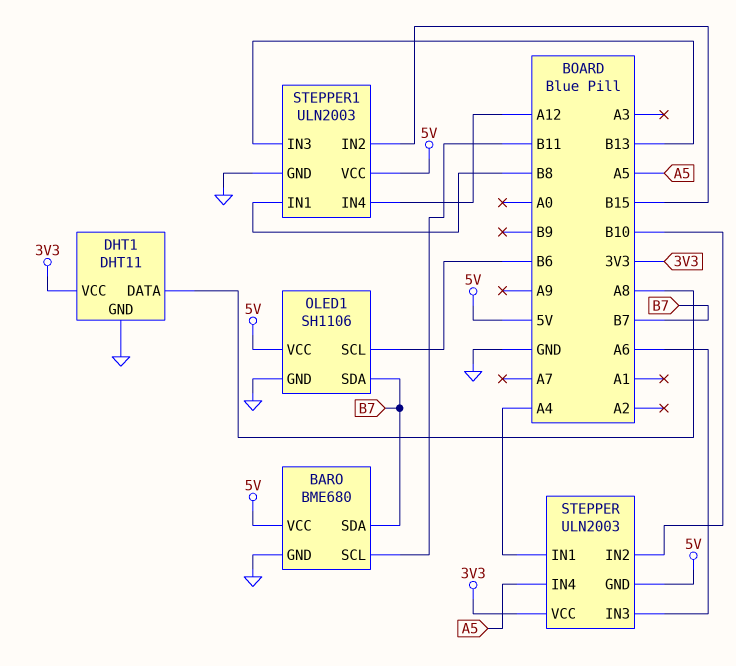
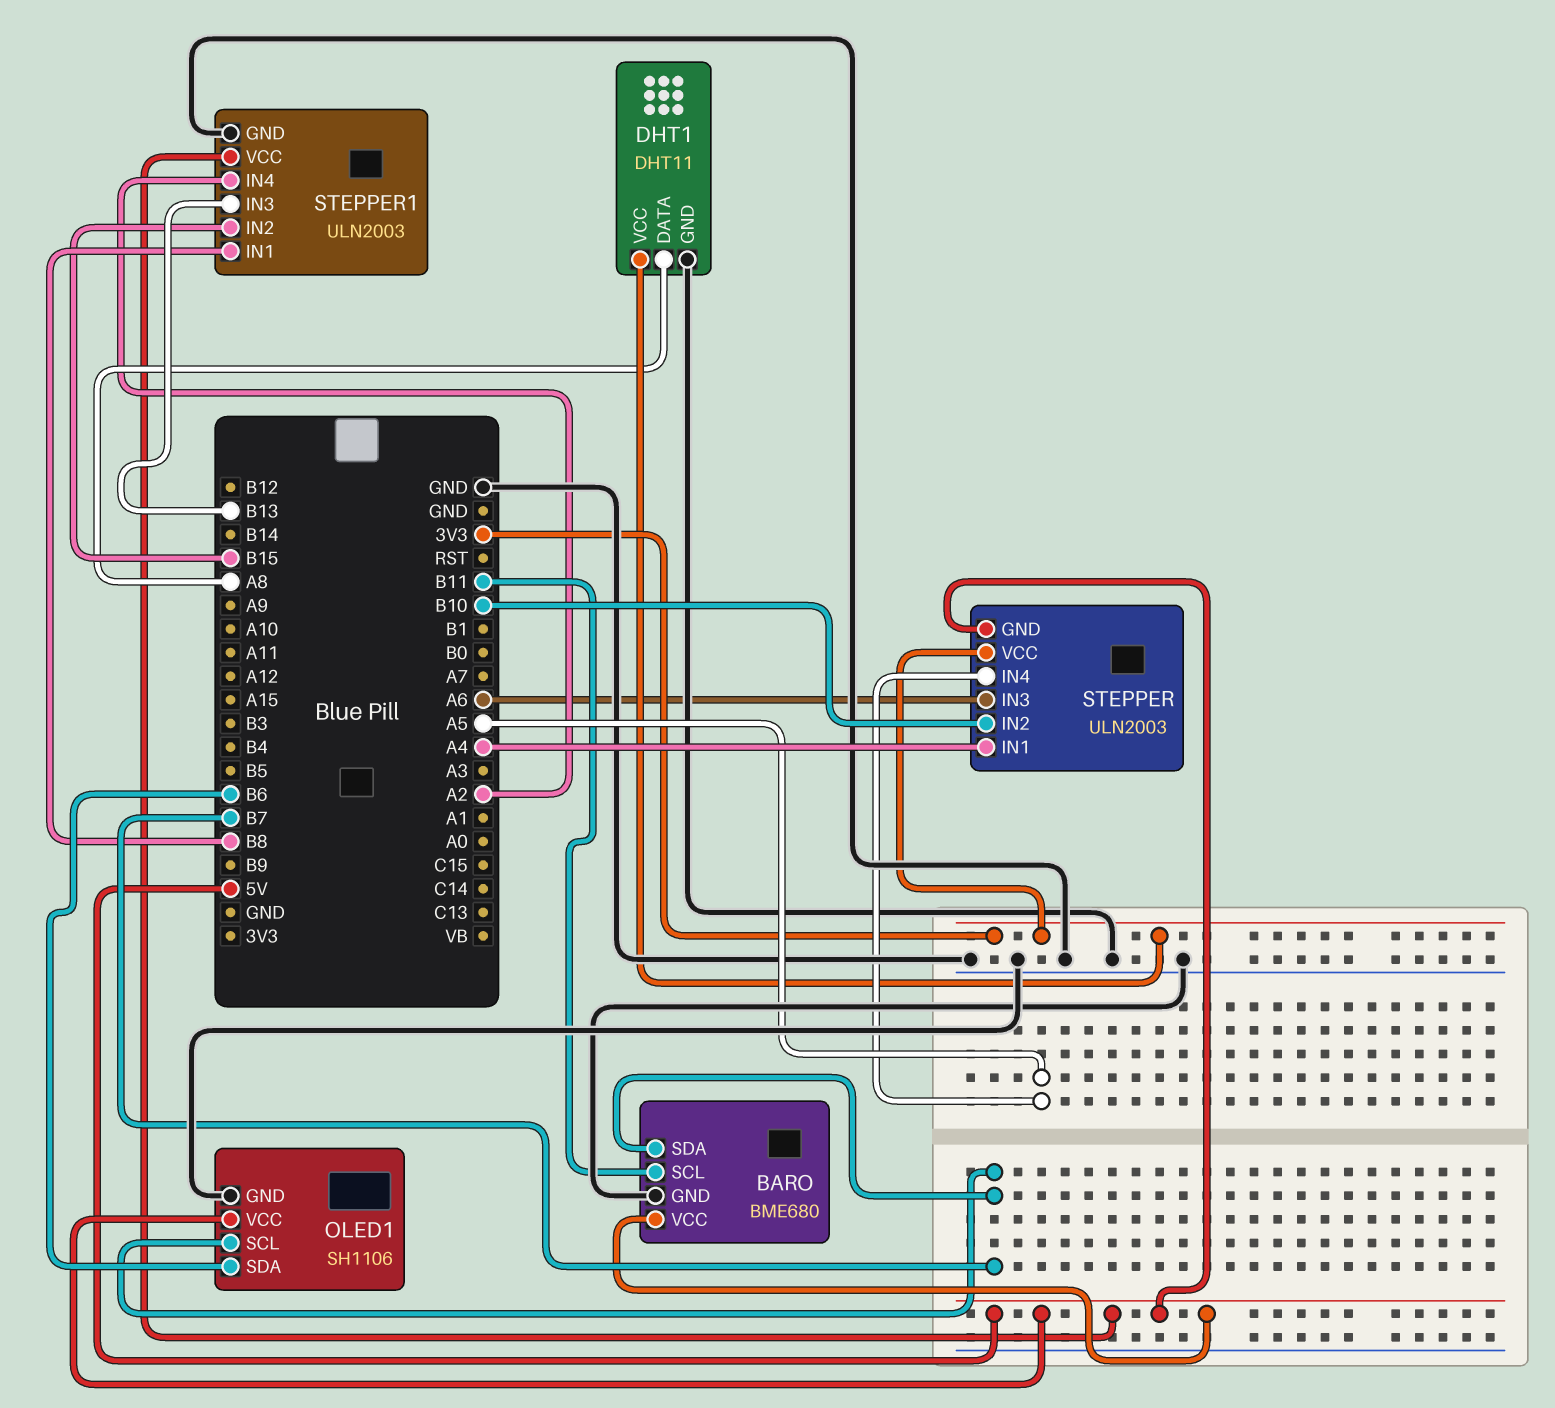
OLED1 pin SCL: B6 -> B7
OLED1 pin SDA: B7 -> B6
STEPPER1 pin IN4: A12 -> A2

